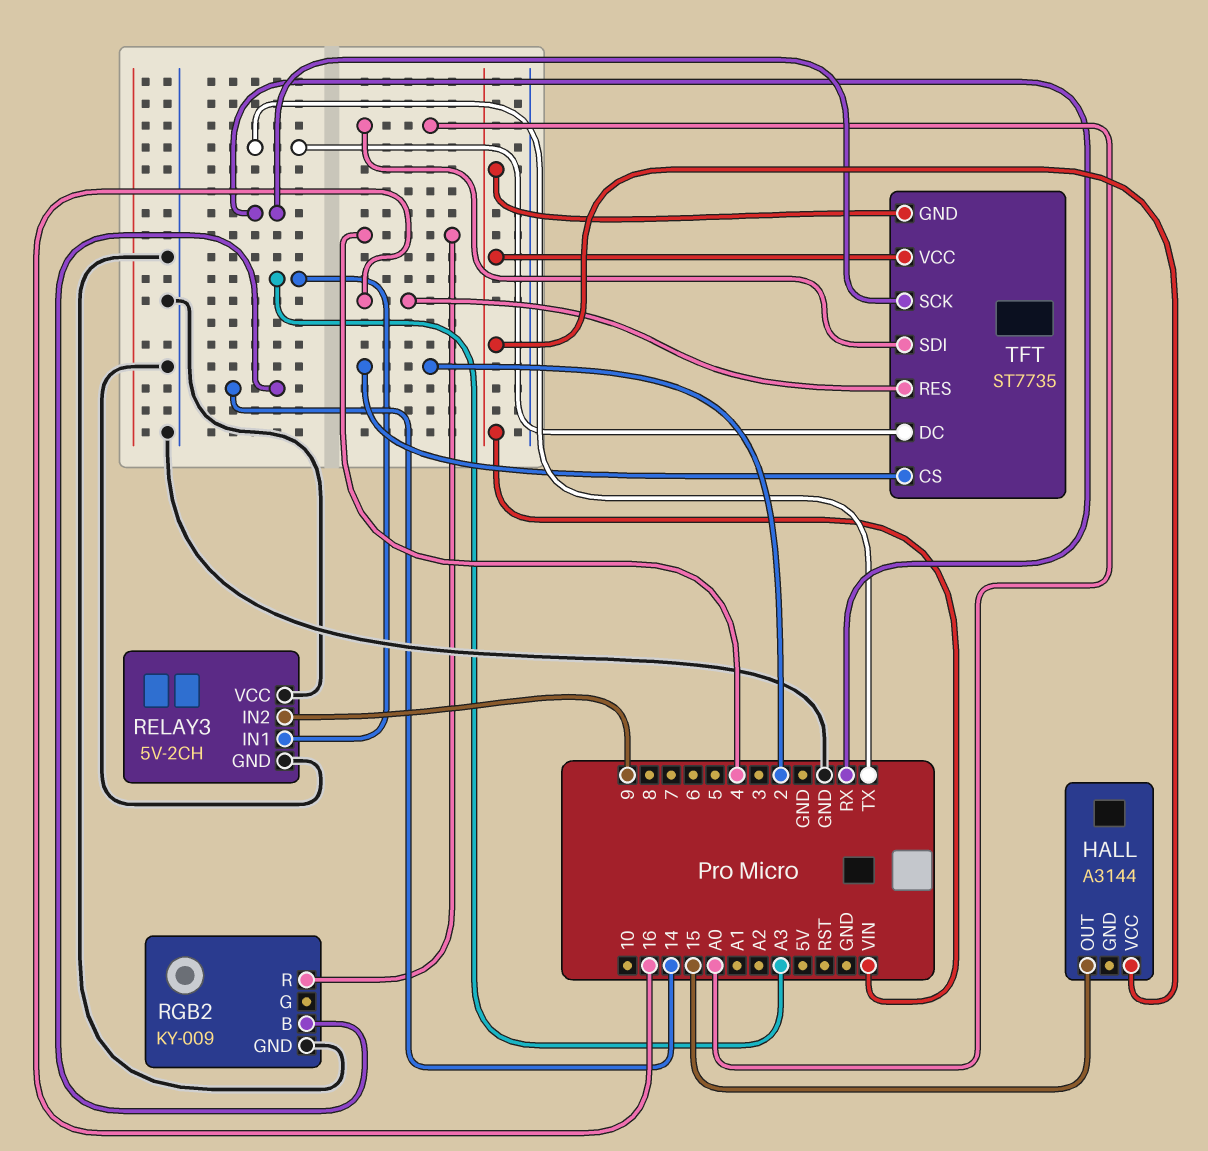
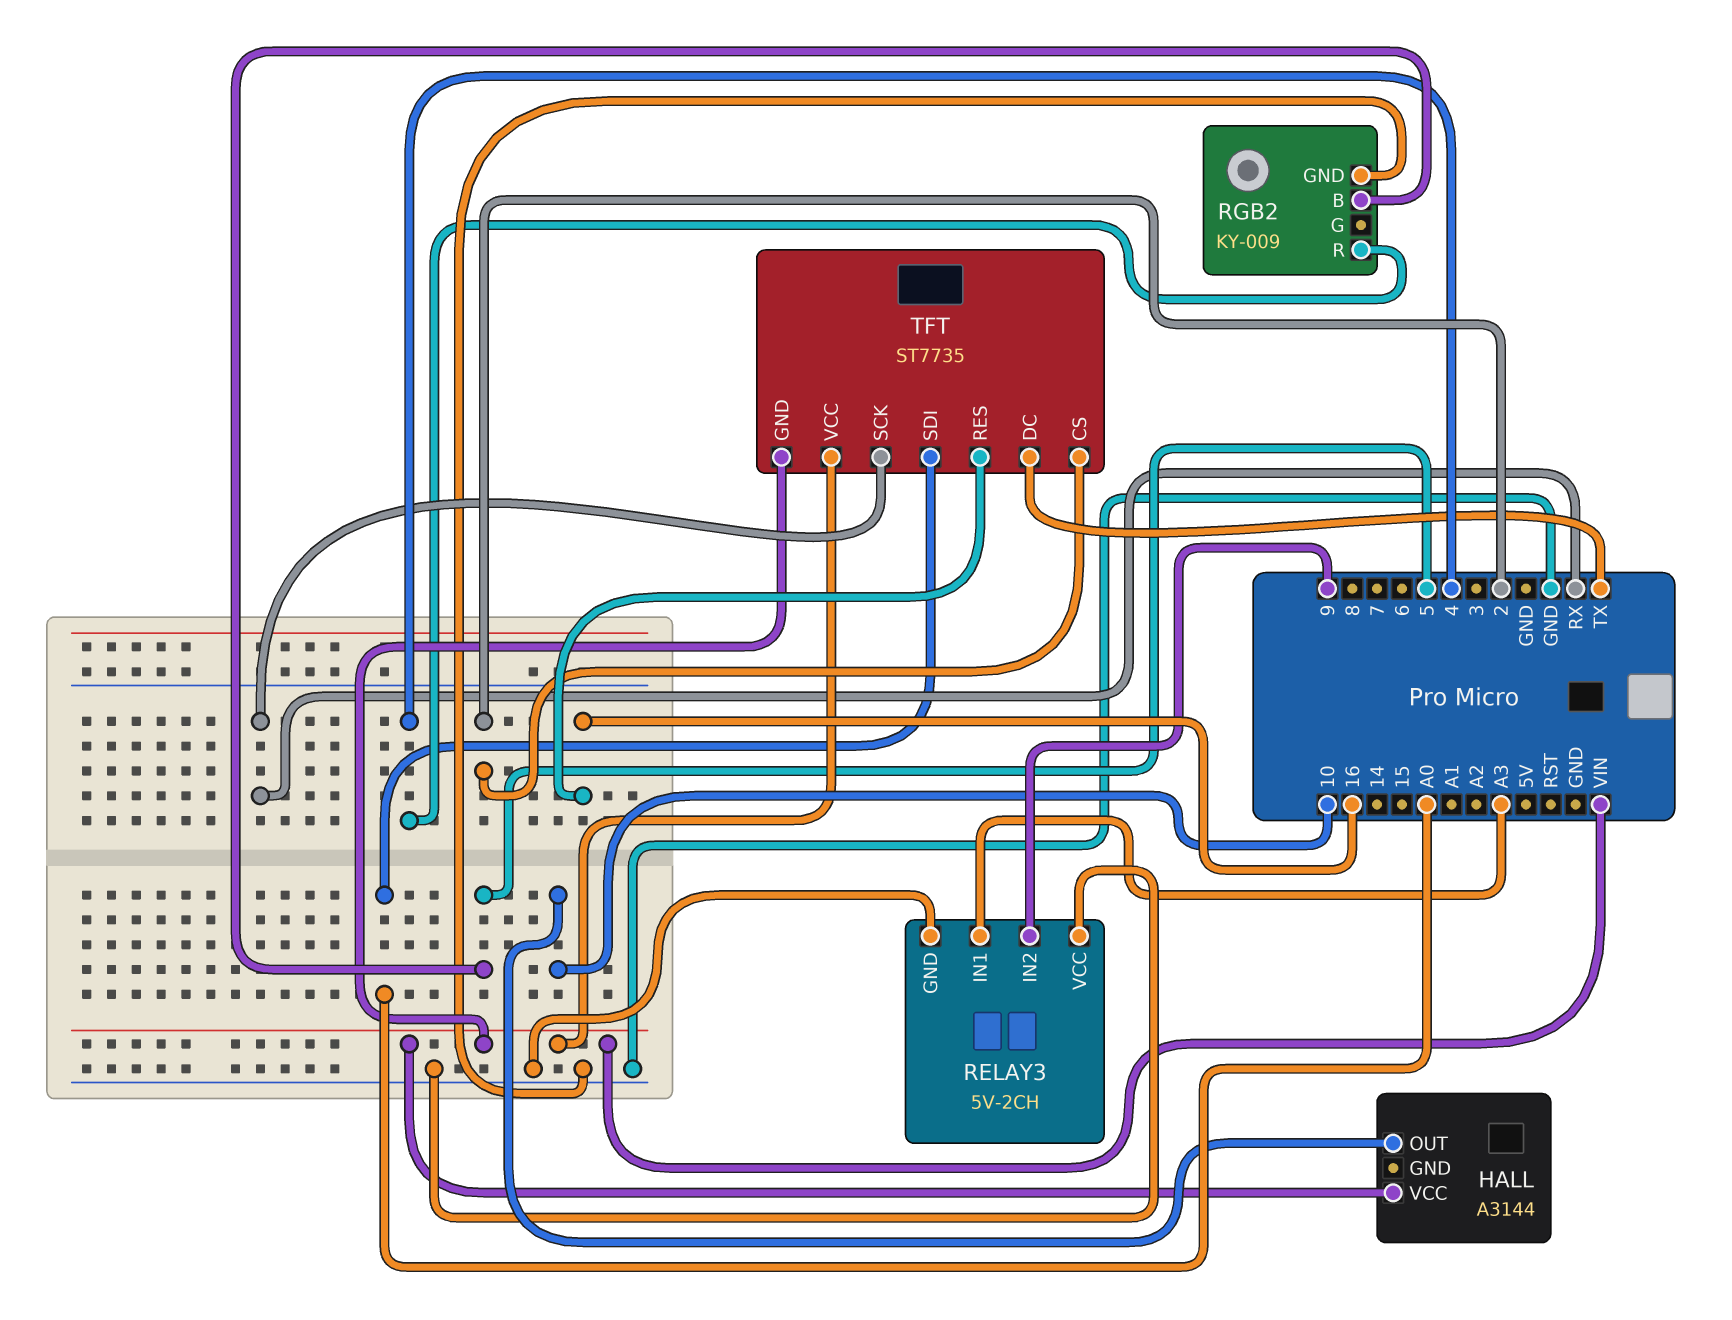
HALL pin OUT: 15 -> 10
RGB2 pin B: 14 -> 5

